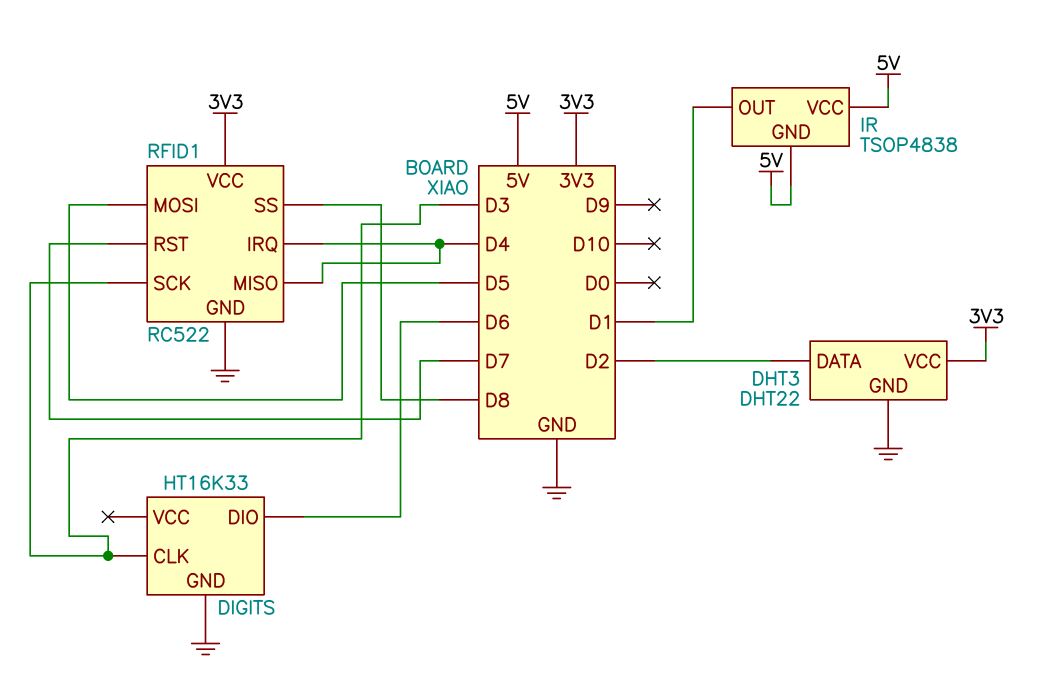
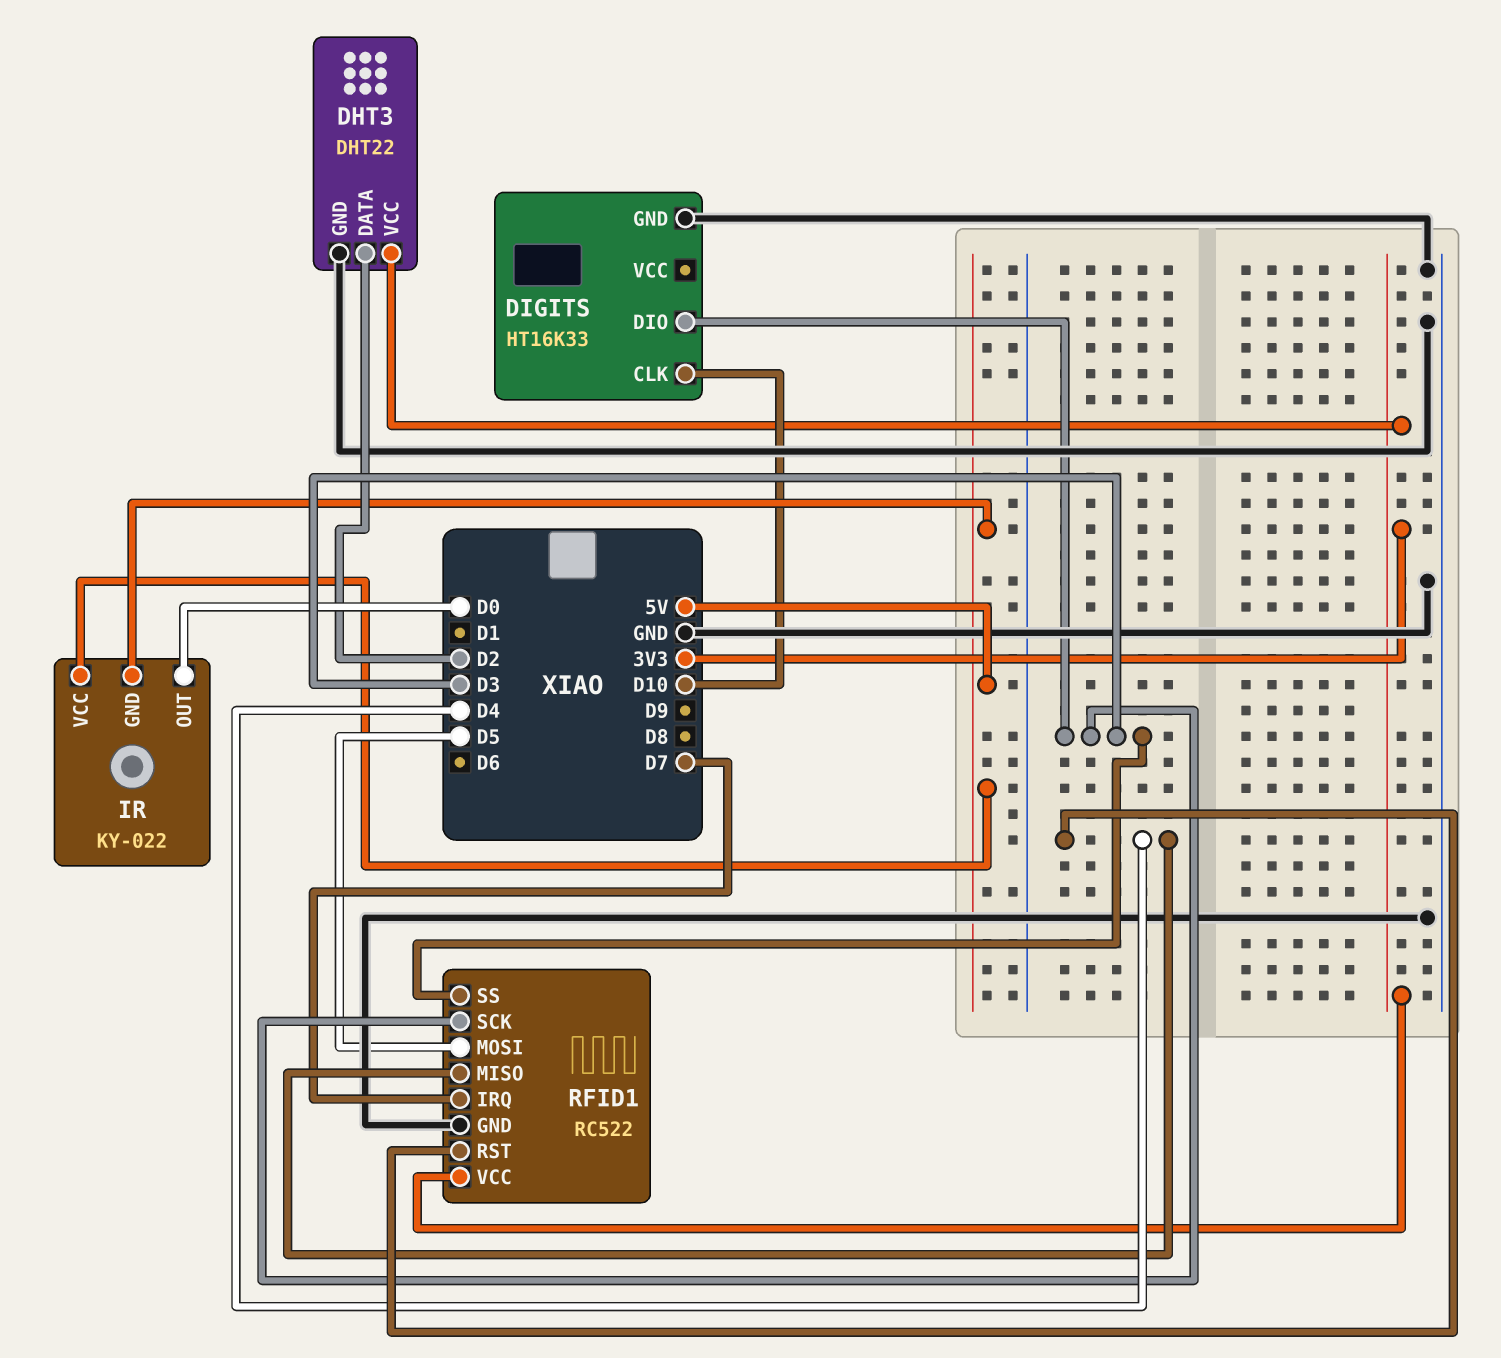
DIGITS pin CLK: D3 -> D10
DIGITS pin DIO: D6 -> D3
IR: TSOP4838 -> KY-022
IR pin OUT: D1 -> D0
RFID1 pin IRQ: D4 -> D7
RFID1 pin RST: D7 -> D4
RFID1 pin SS: D8 -> D3

